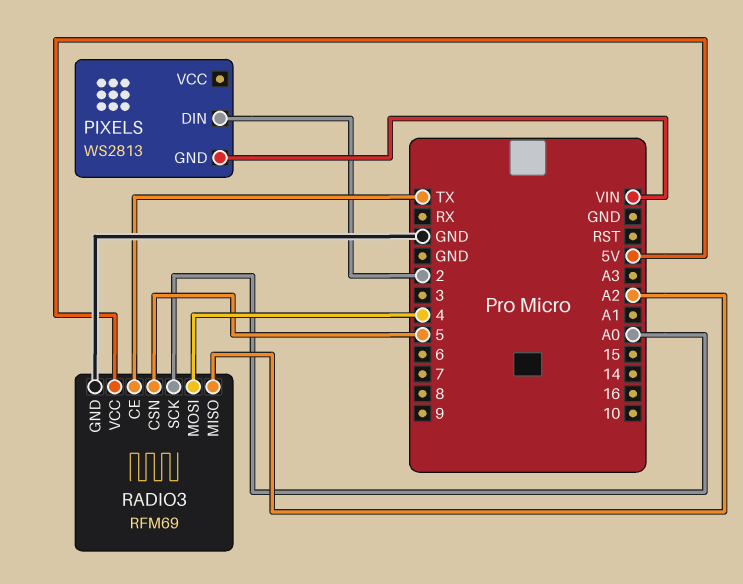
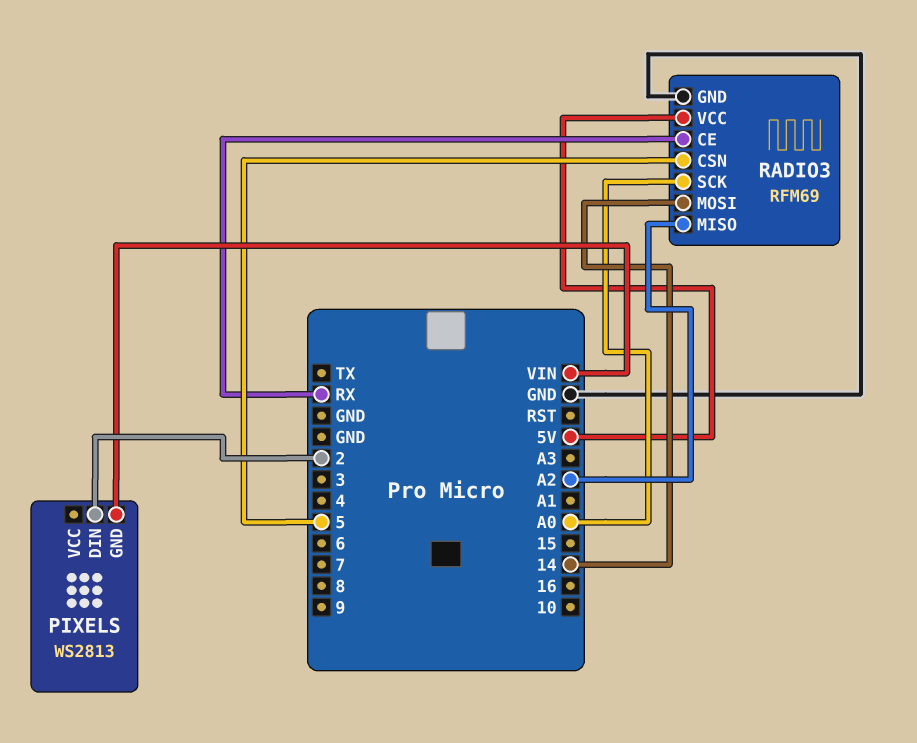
RADIO3 pin CE: TX -> RX
RADIO3 pin MOSI: 4 -> 14

